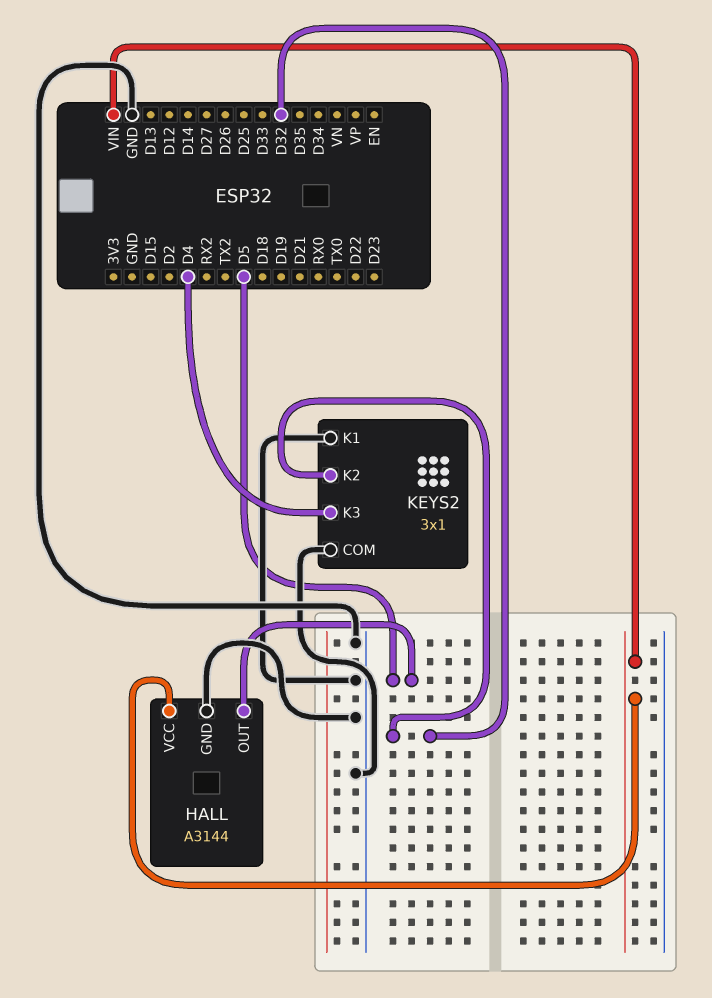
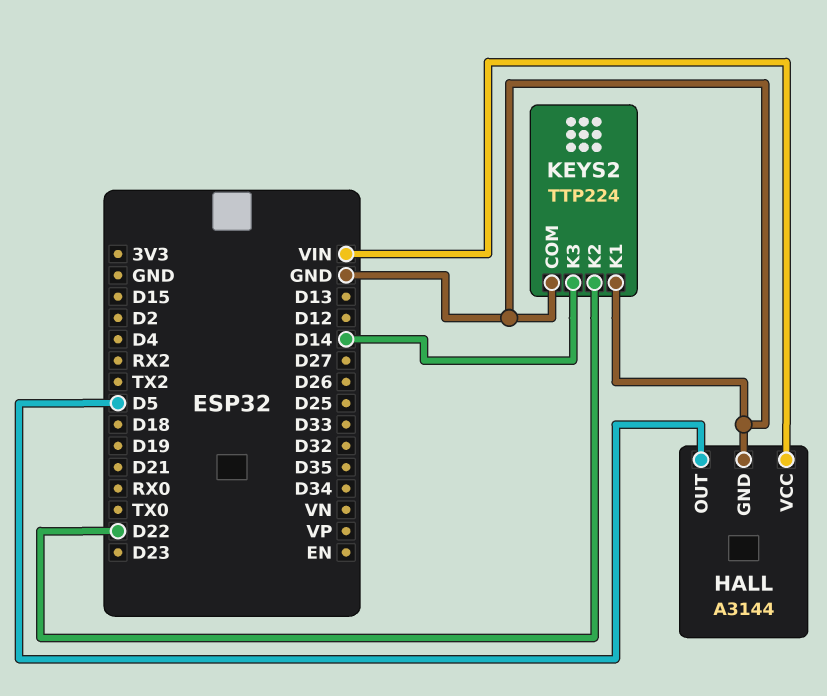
KEYS2: 3x1 -> TTP224
KEYS2 pin K2: D32 -> D22
KEYS2 pin K3: D4 -> D14

